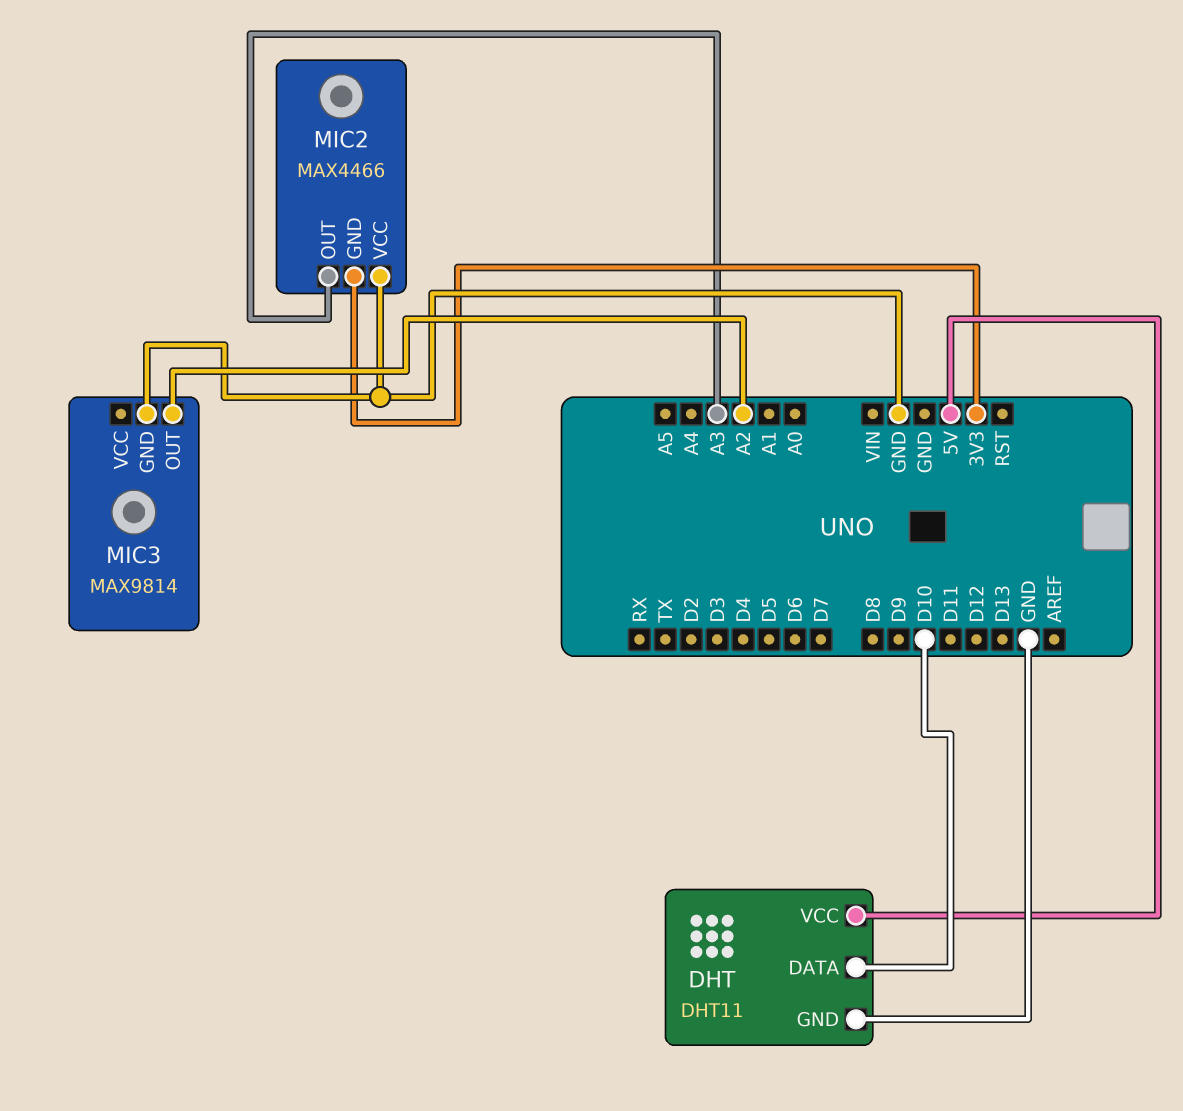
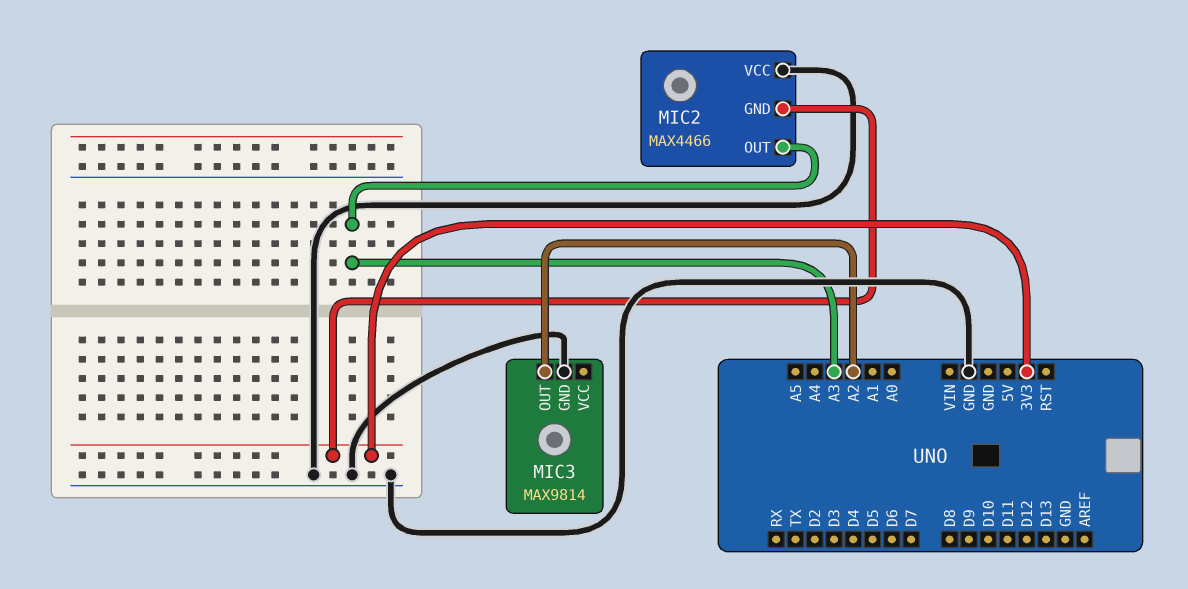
DHT: DHT11 -> none
DHT pin DATA: D10 -> none
DHT pin GND: GND -> none
DHT pin VCC: 5V -> none

